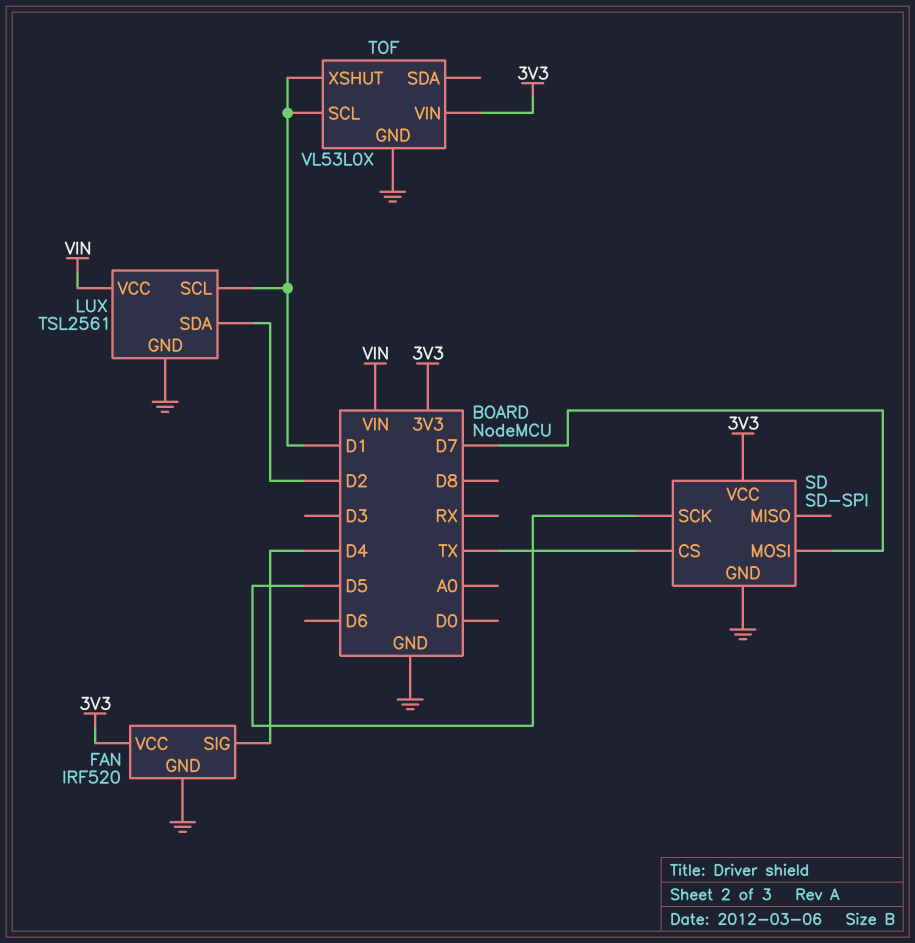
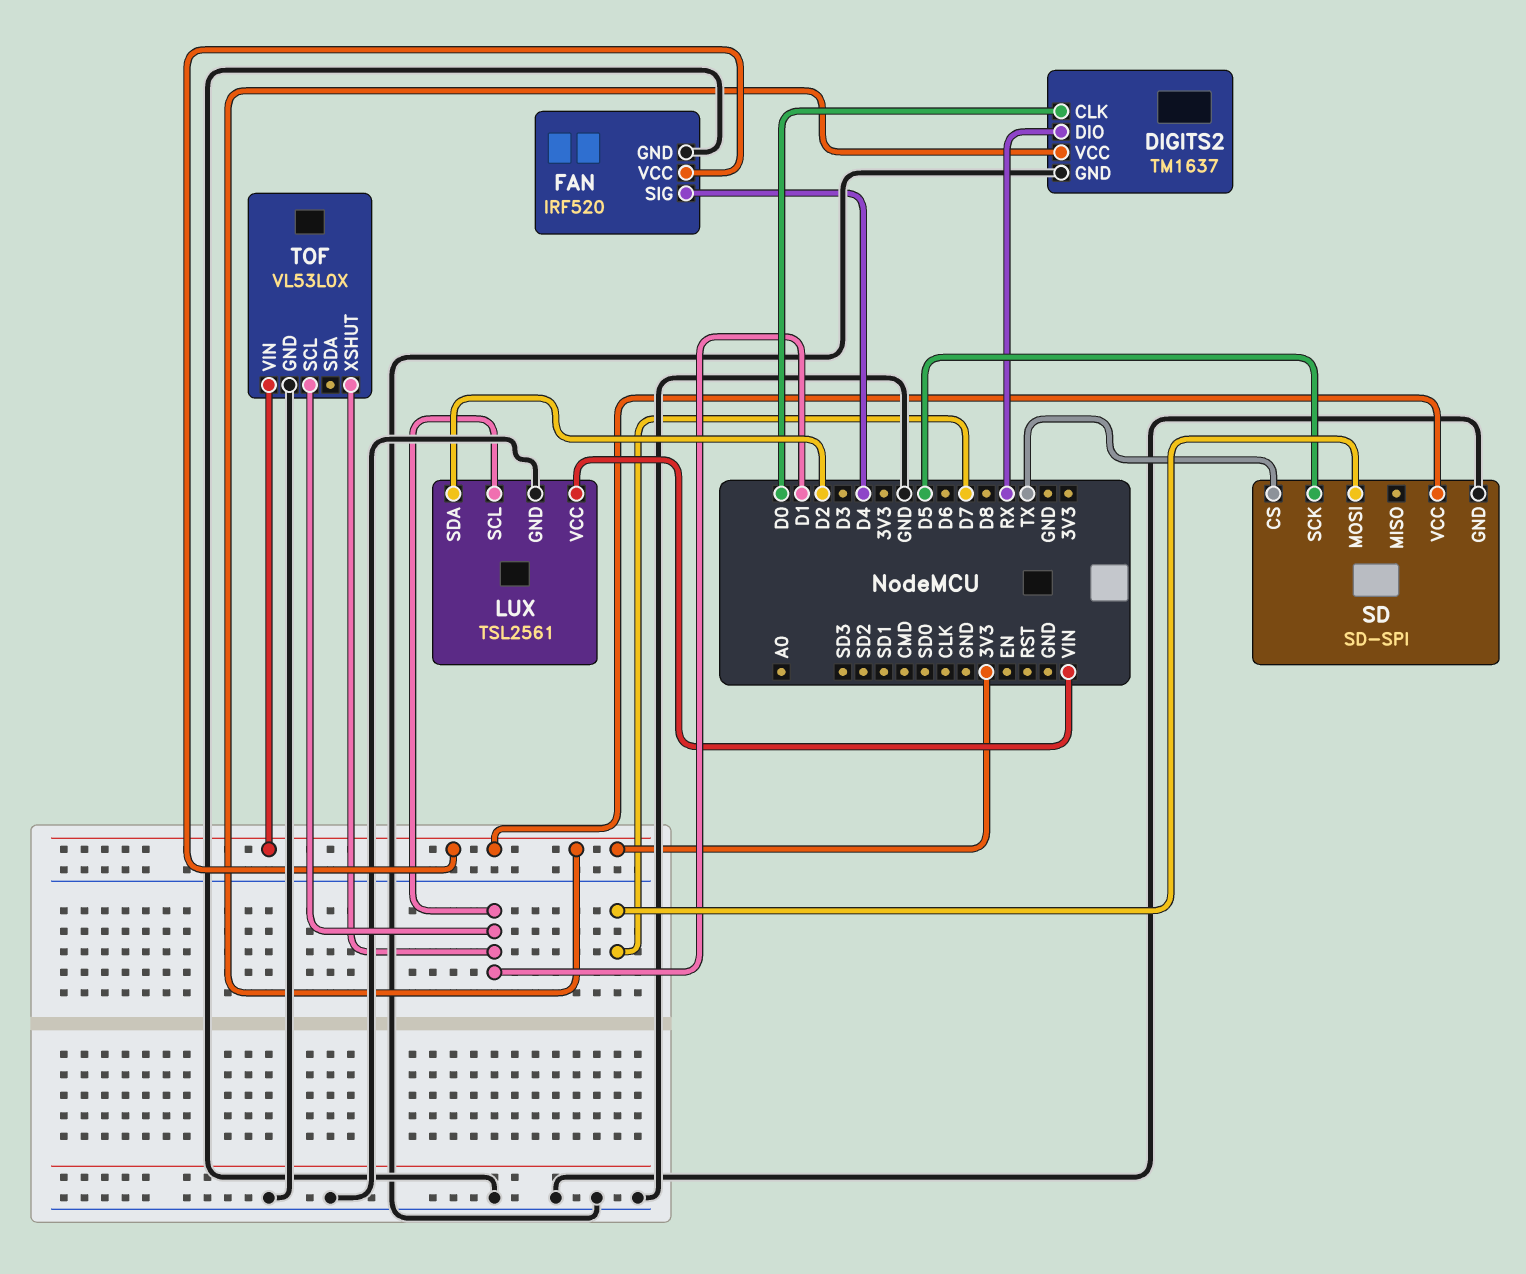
DIGITS2: none -> TM1637
DIGITS2 pin CLK: none -> D0
DIGITS2 pin DIO: none -> RX
DIGITS2 pin GND: none -> GND
DIGITS2 pin VCC: none -> 3V3

